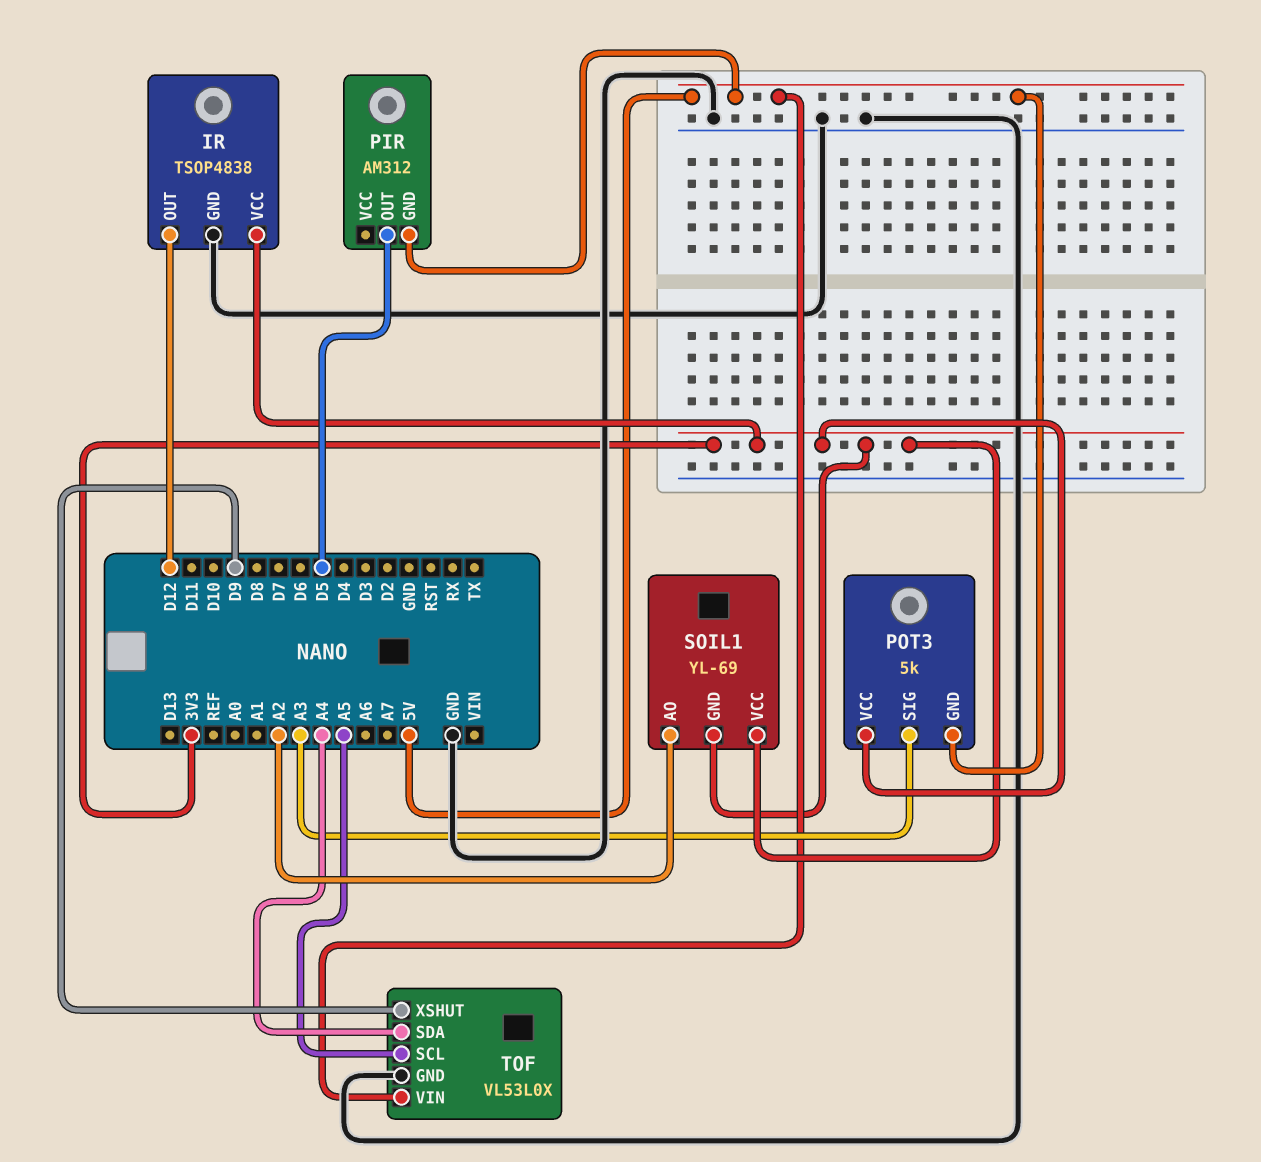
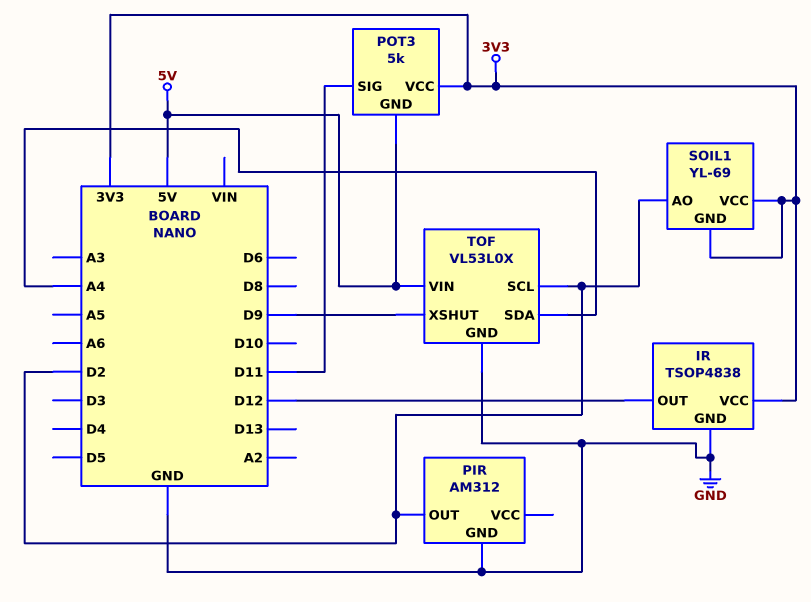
PIR pin GND: 5V -> GND
PIR pin OUT: D5 -> D2
POT3 pin SIG: A3 -> D11
SOIL1 pin AO: A2 -> D2
TOF pin SCL: A5 -> D2

